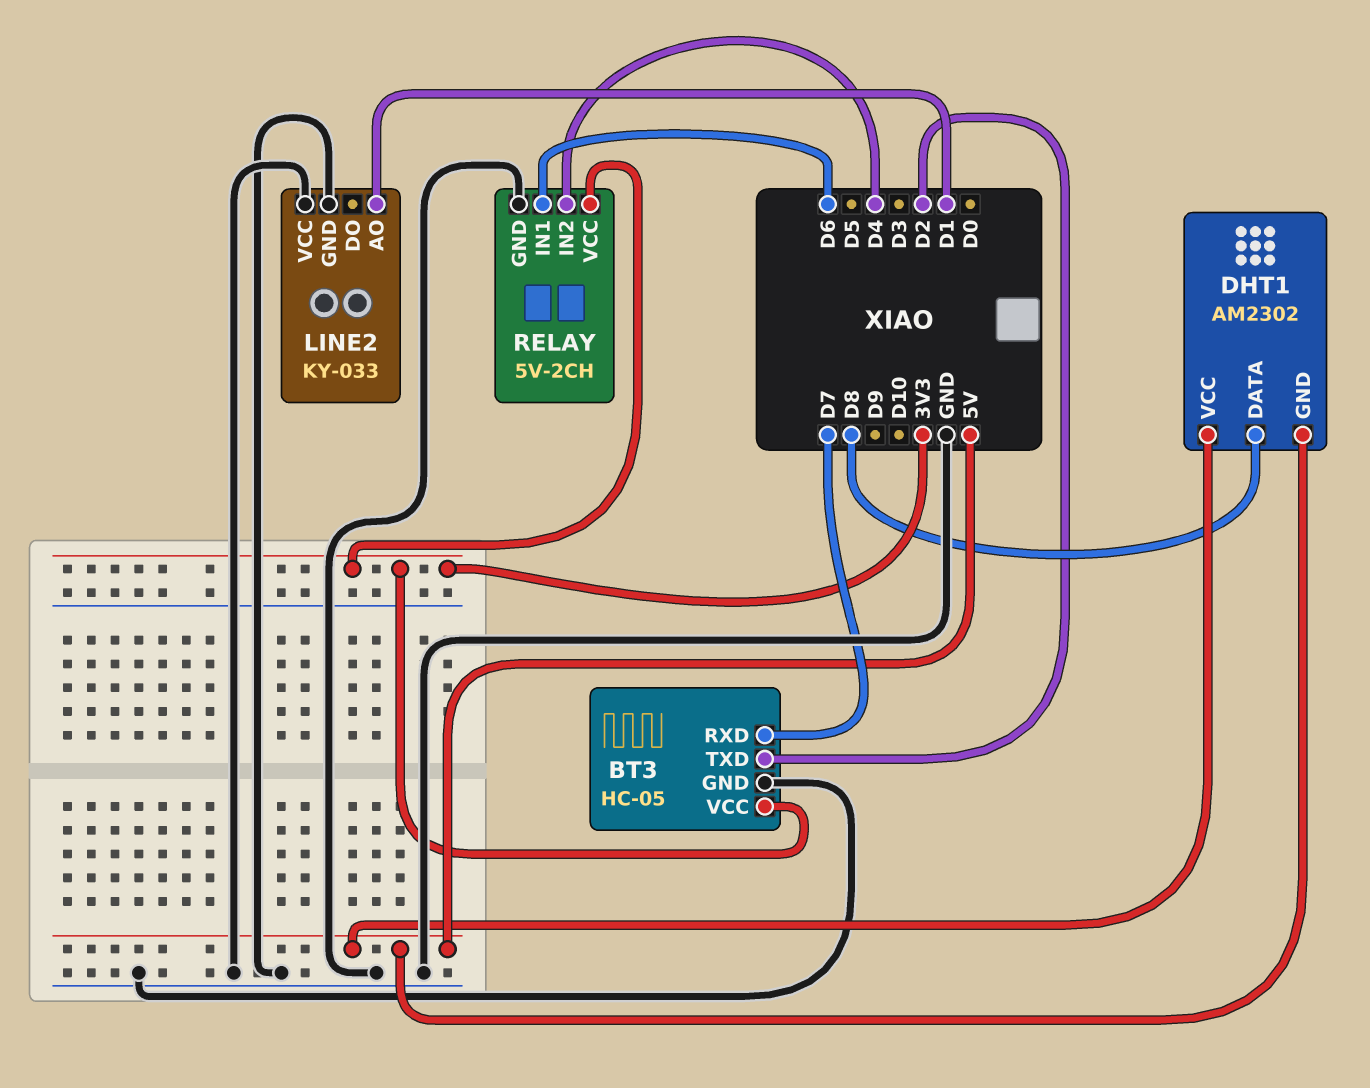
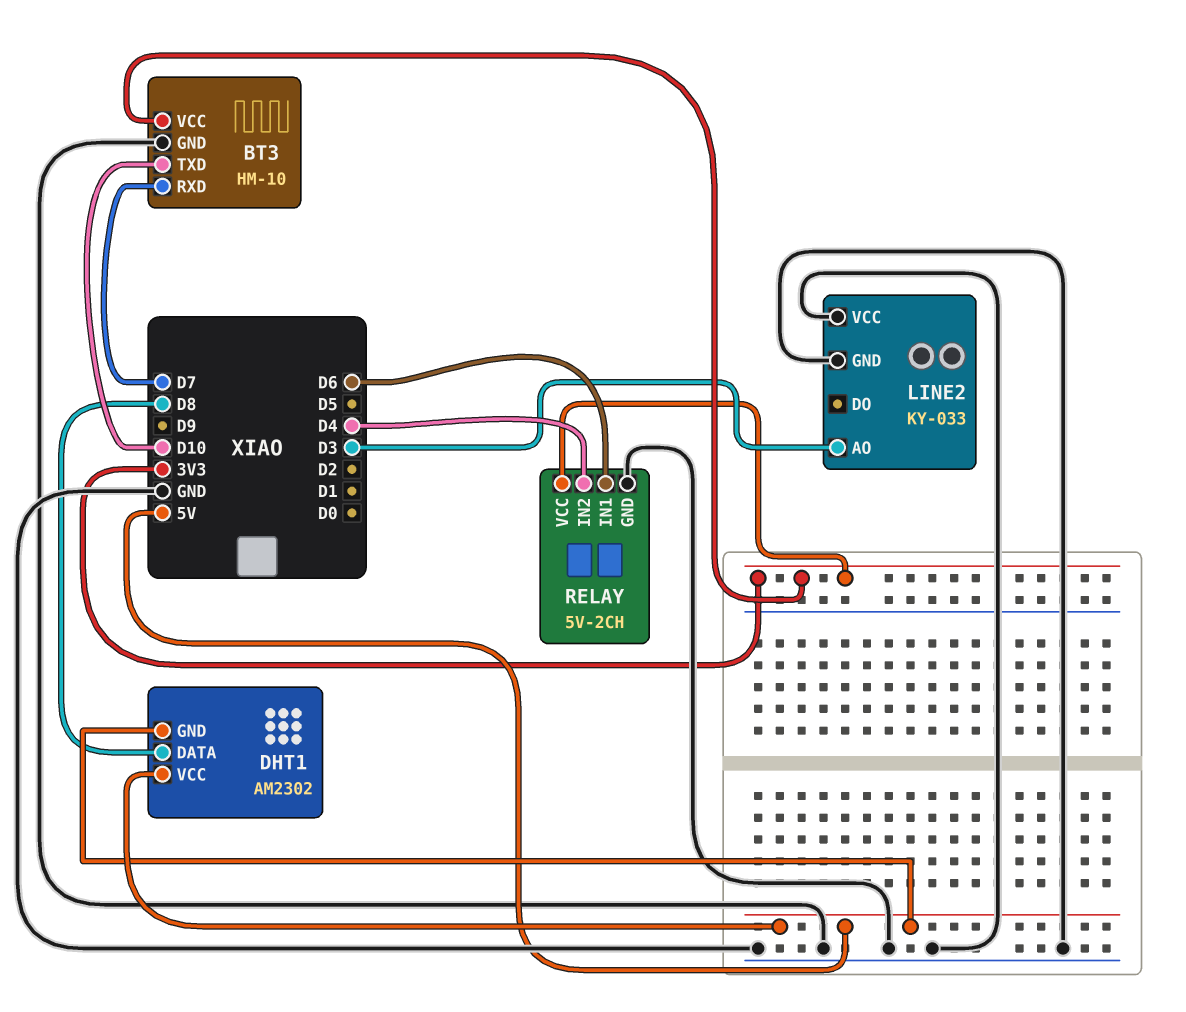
BT3: HC-05 -> HM-10
BT3 pin TXD: D2 -> D10
LINE2 pin AO: D1 -> D3

